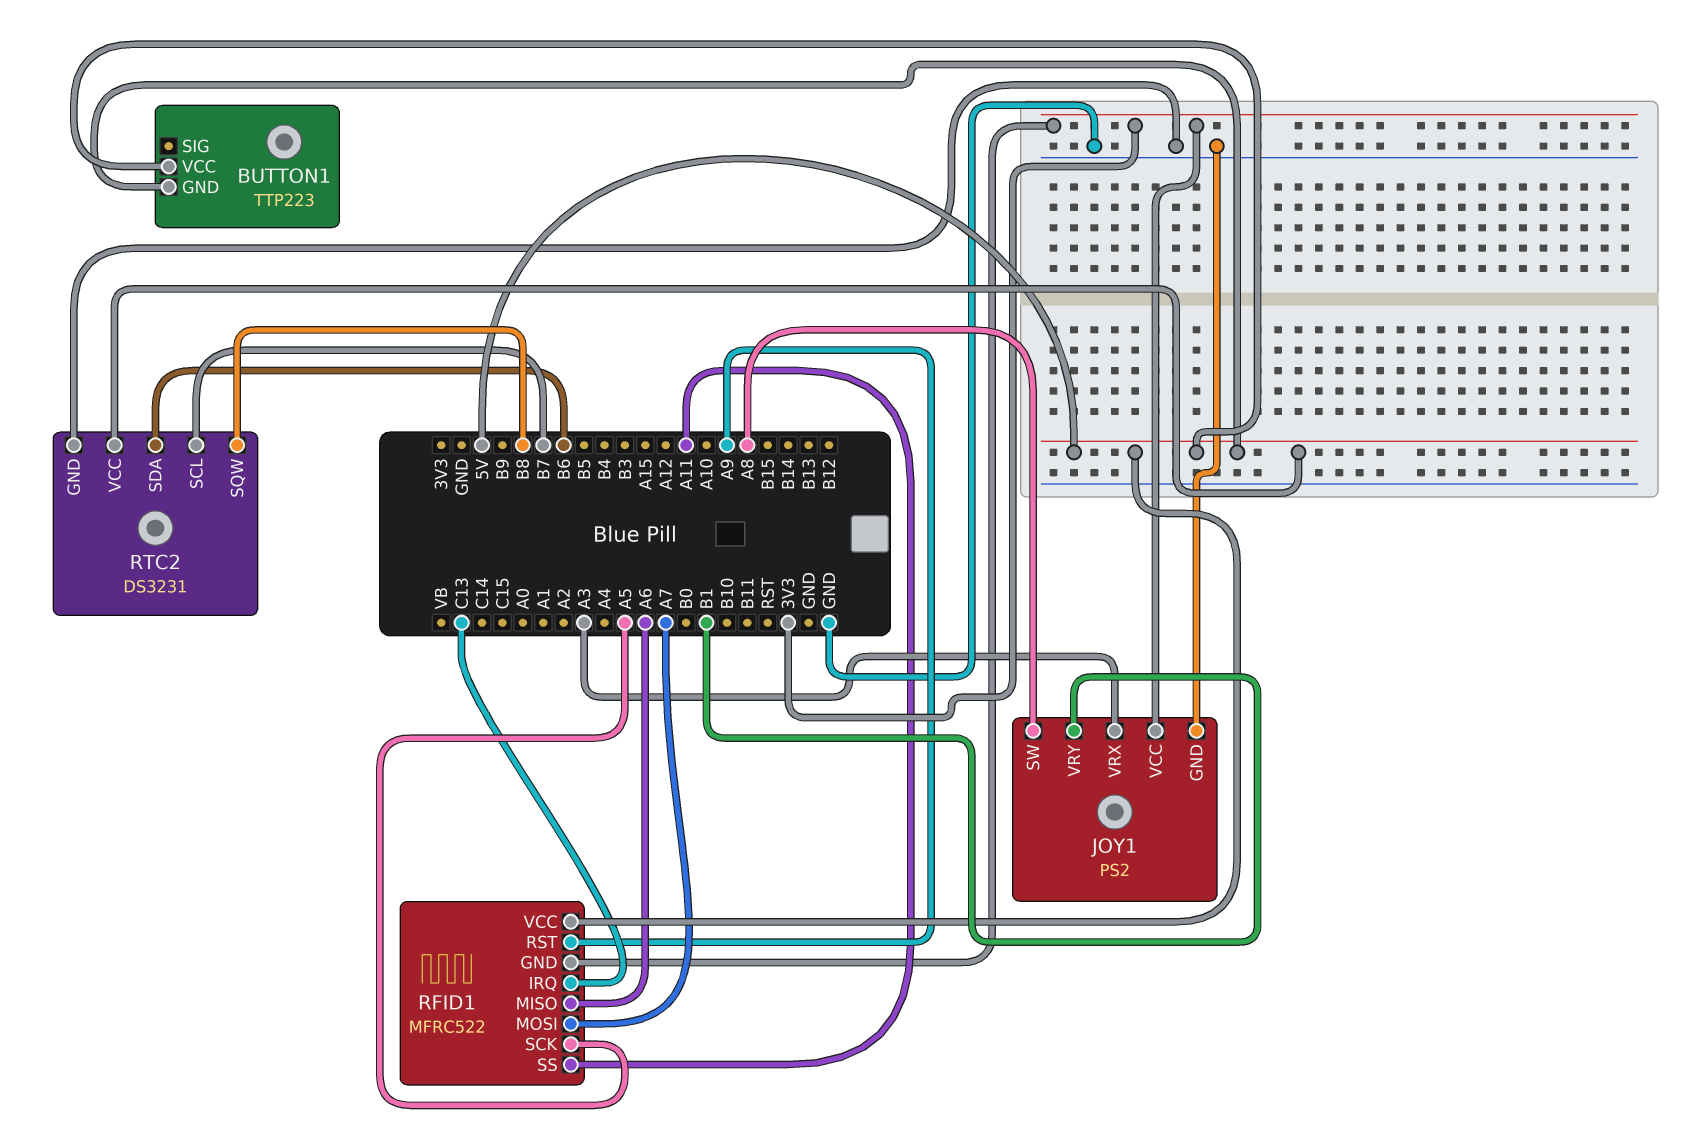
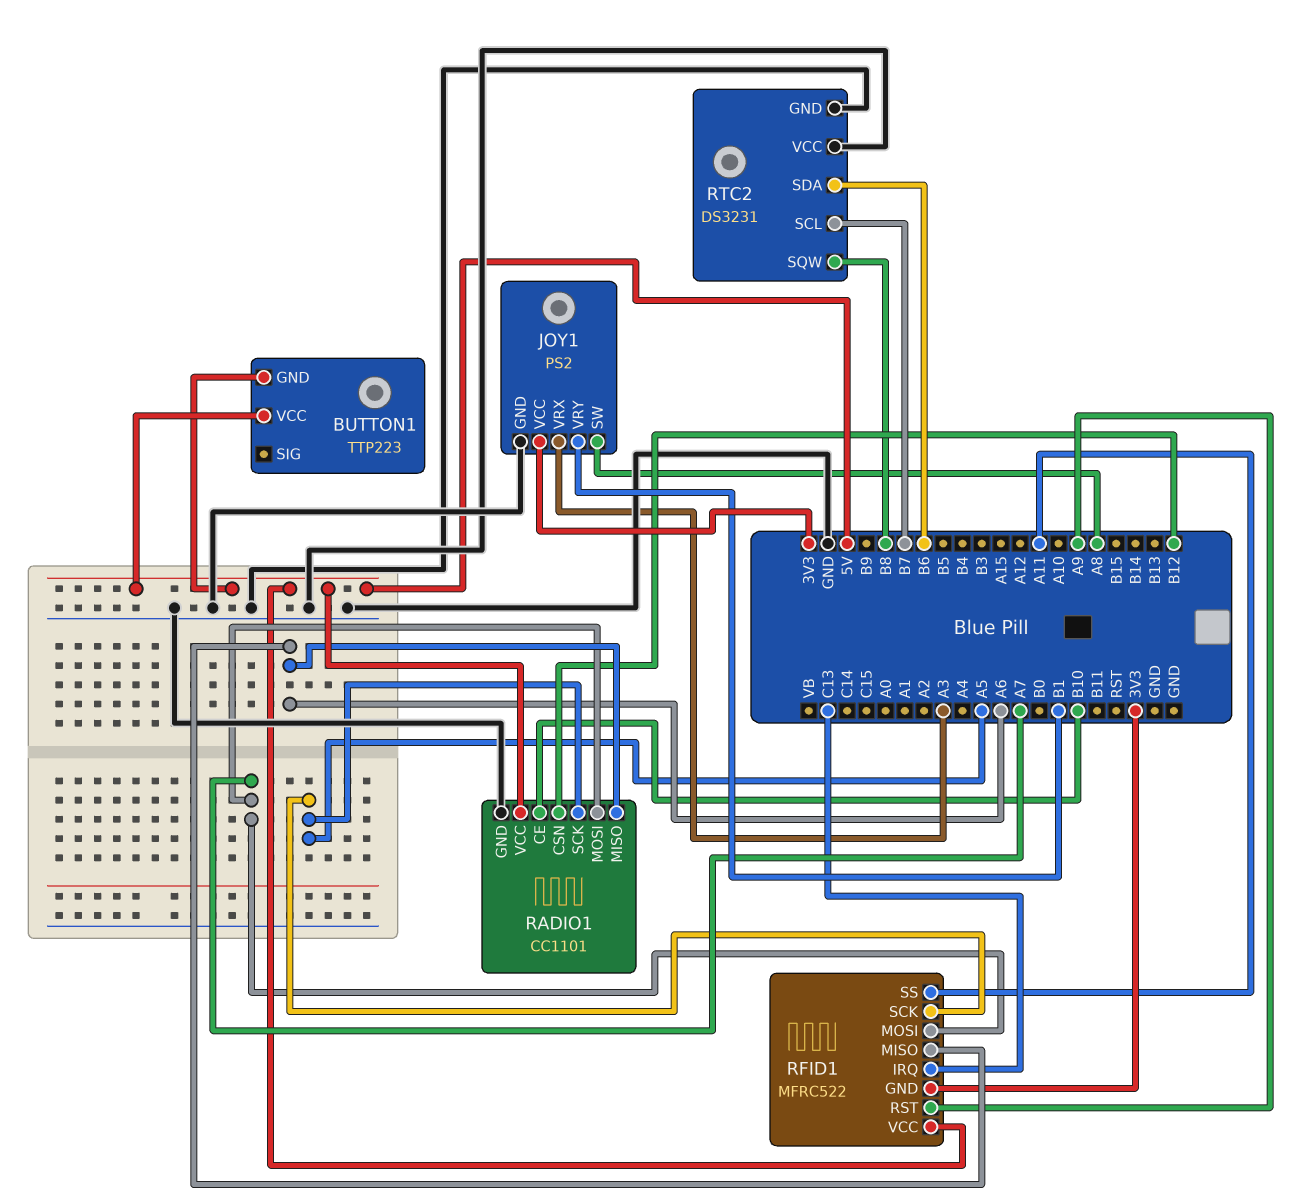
RADIO1: none -> CC1101
RADIO1 pin CE: none -> B10
RADIO1 pin CSN: none -> B12
RADIO1 pin GND: none -> GND
RADIO1 pin MISO: none -> A6
RADIO1 pin MOSI: none -> A7
RADIO1 pin SCK: none -> A5
RADIO1 pin VCC: none -> 5V
RTC2 pin VCC: 5V -> GND

